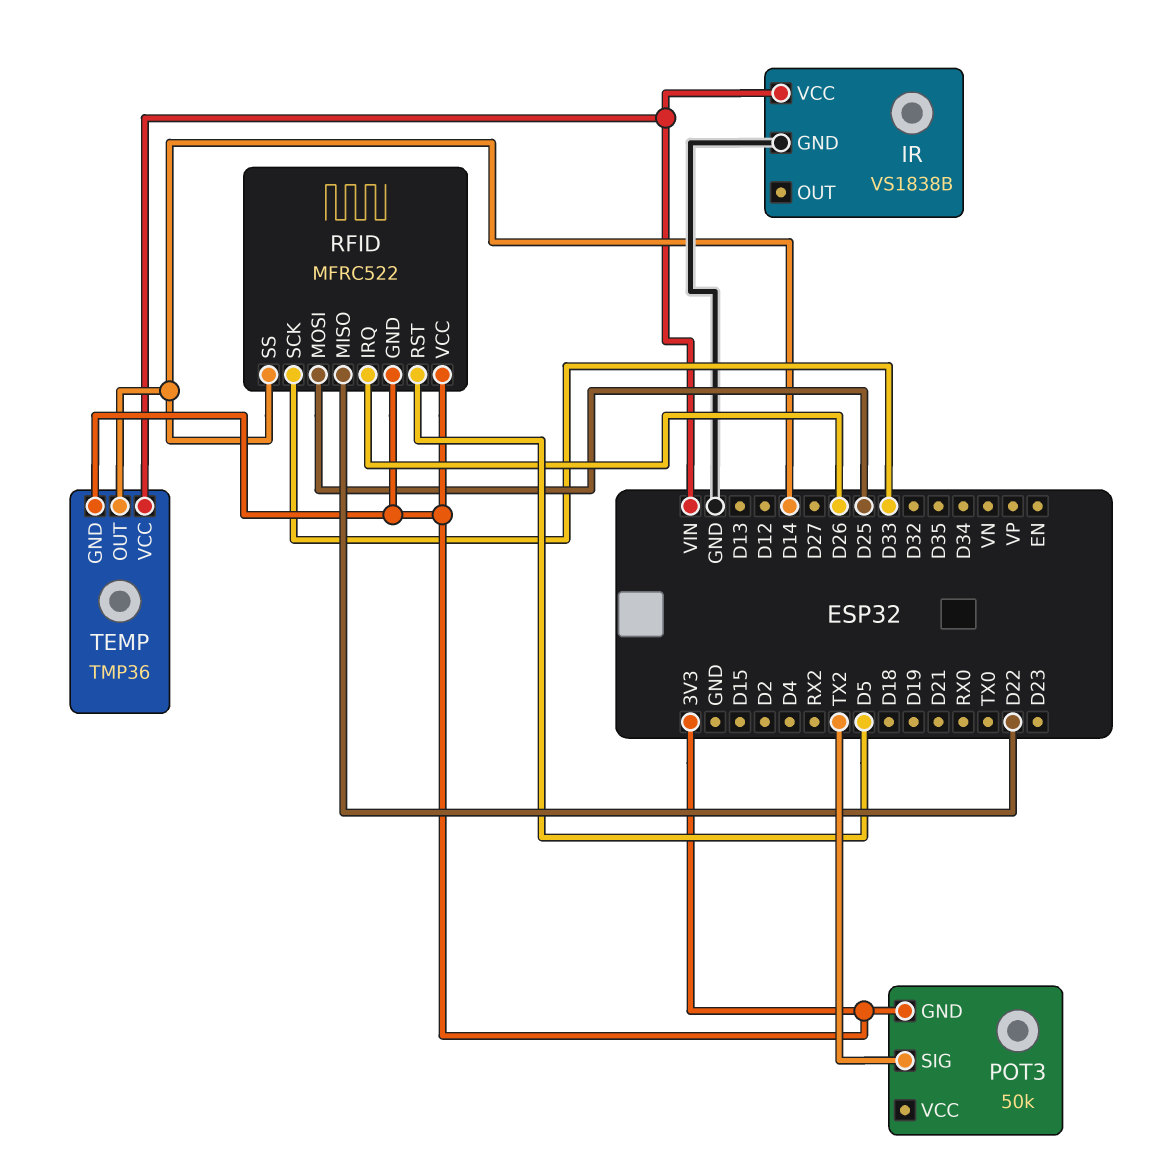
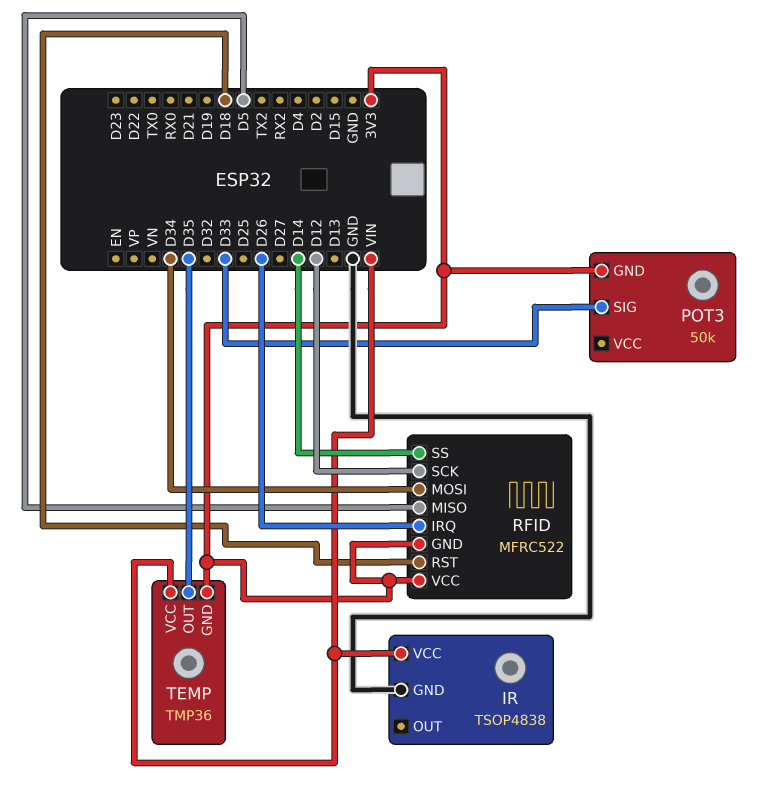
IR: VS1838B -> TSOP4838
POT3 pin SIG: TX2 -> D33
RFID pin MISO: D22 -> D5
RFID pin MOSI: D25 -> D34
RFID pin RST: D5 -> D18
RFID pin SCK: D33 -> D12
TEMP pin OUT: D14 -> D35

